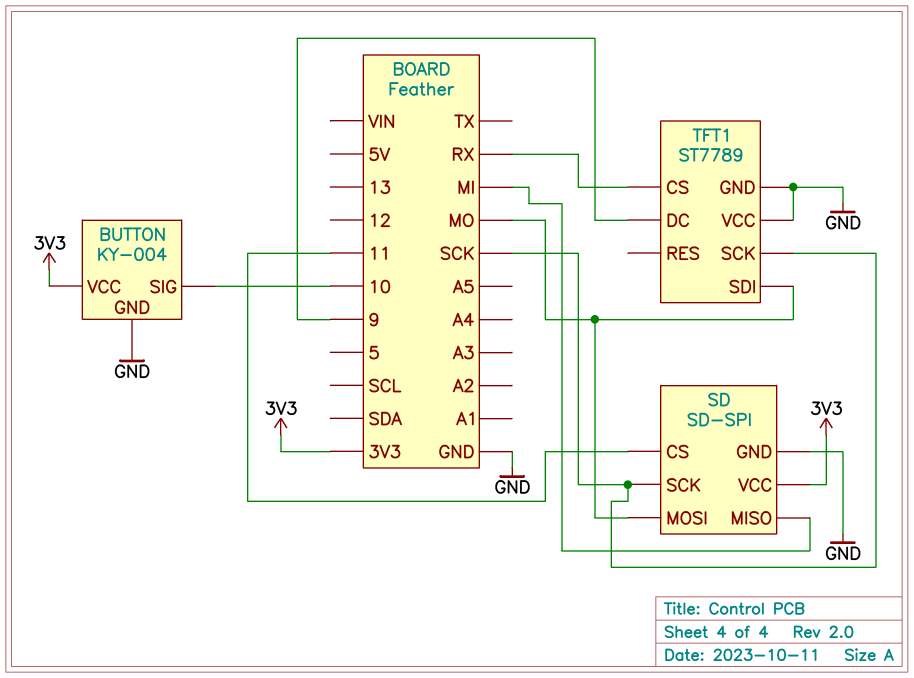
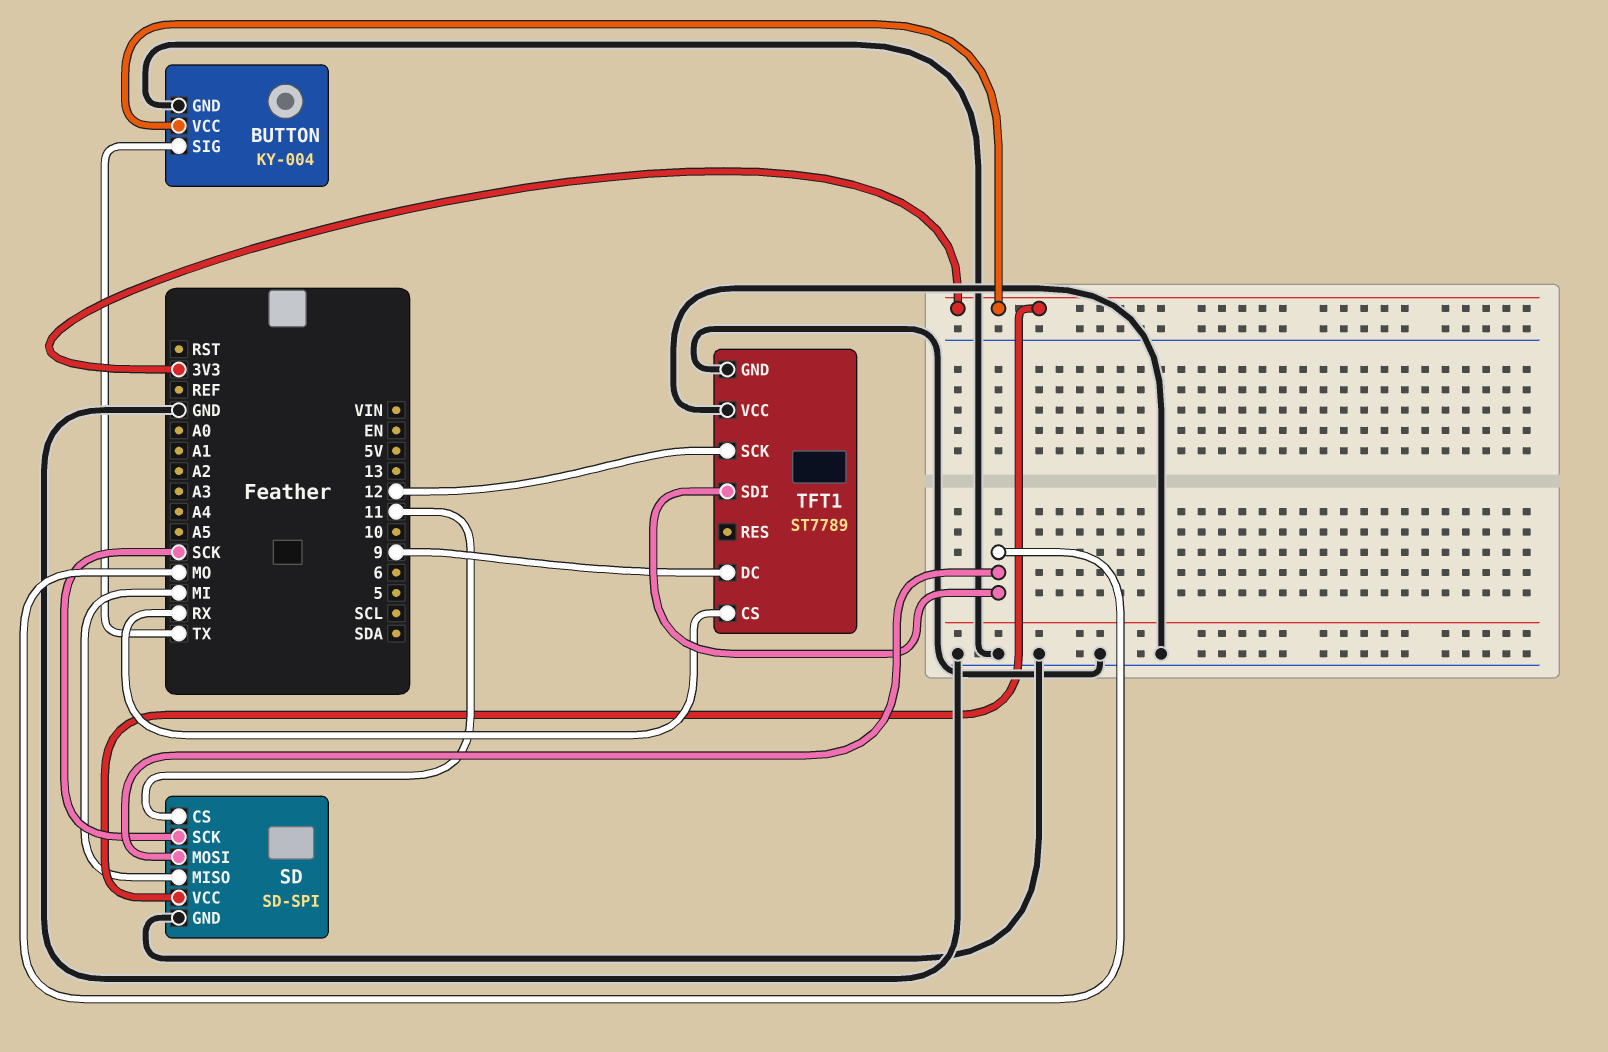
BUTTON pin SIG: 10 -> TX
TFT1 pin SCK: SCK -> 12

